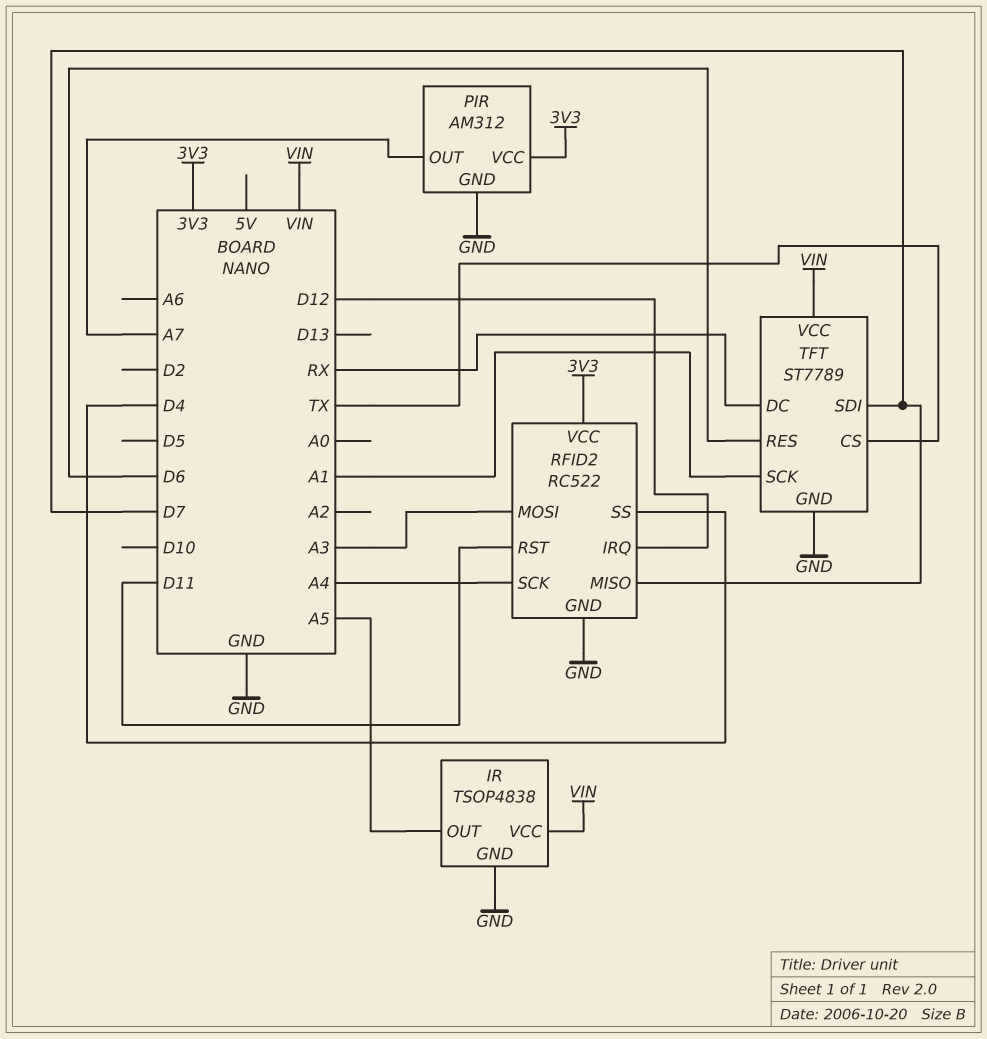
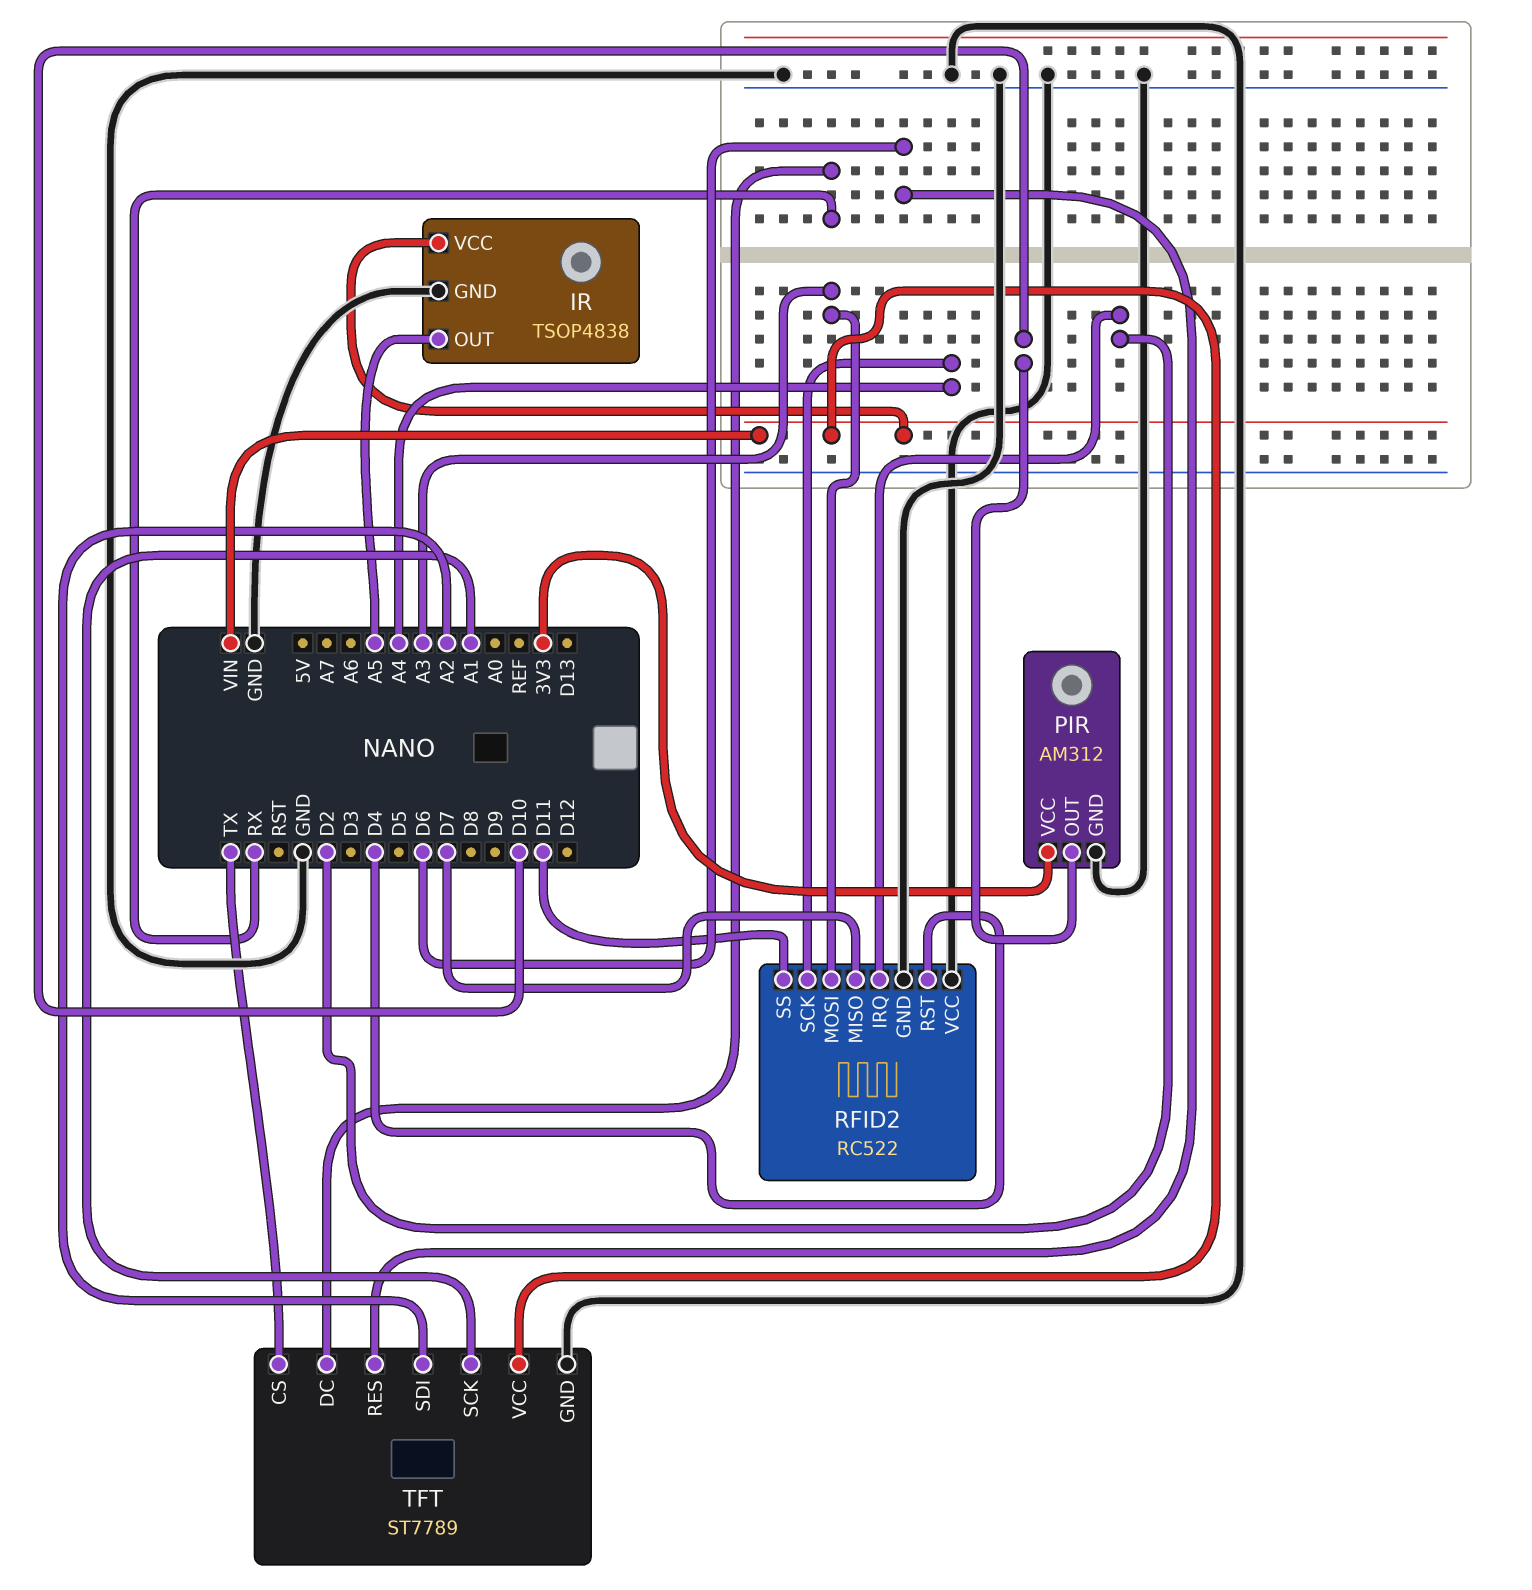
PIR pin OUT: A7 -> D10
RFID2 pin IRQ: D12 -> D2
RFID2 pin RST: D11 -> D4
RFID2 pin SS: D4 -> D11
RFID2 pin VCC: 3V3 -> GND
TFT pin SDI: D7 -> A2

